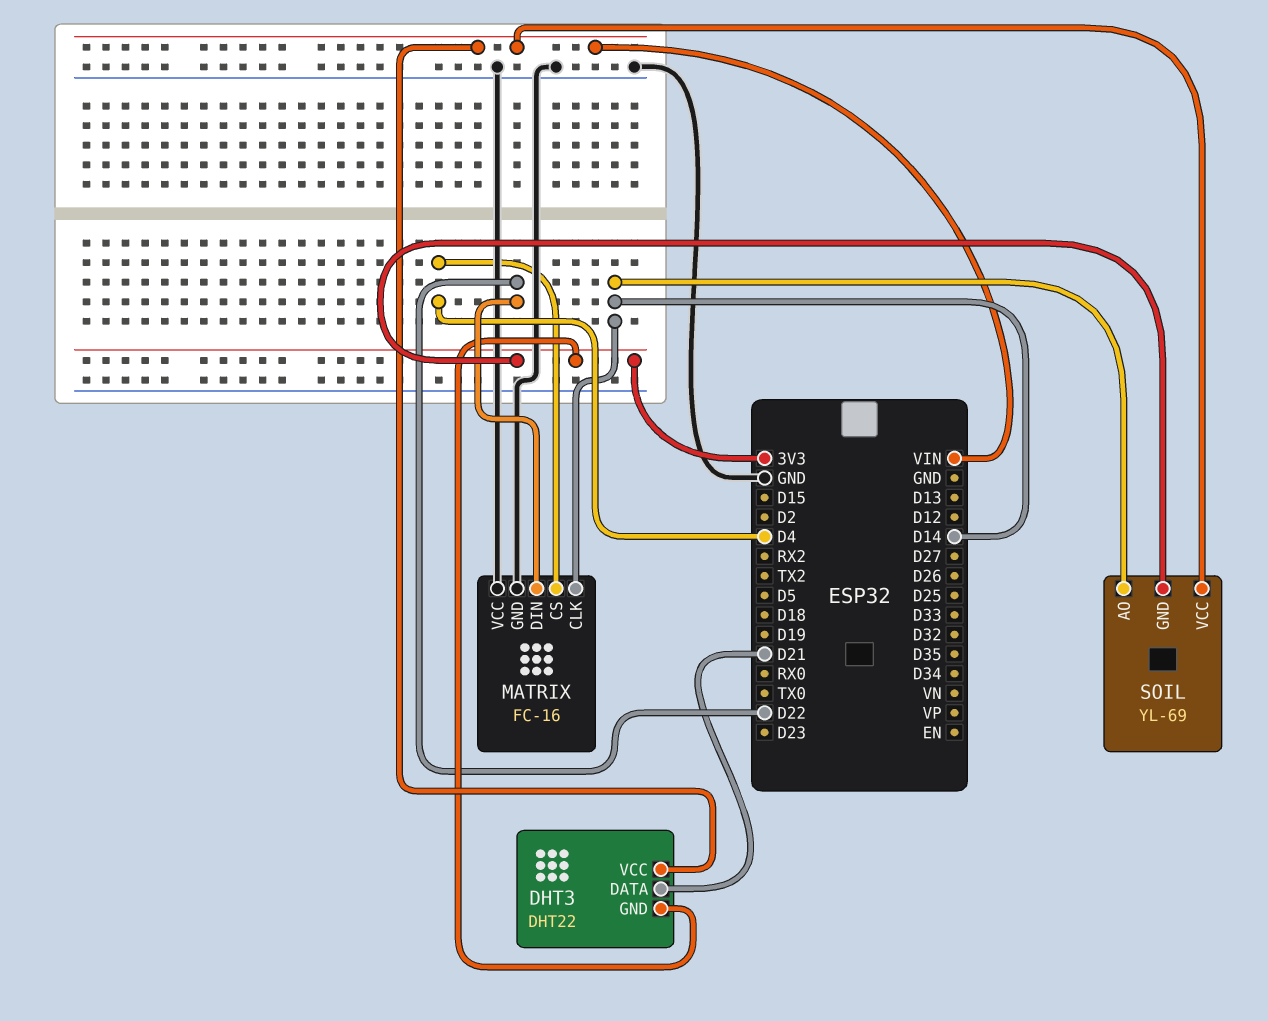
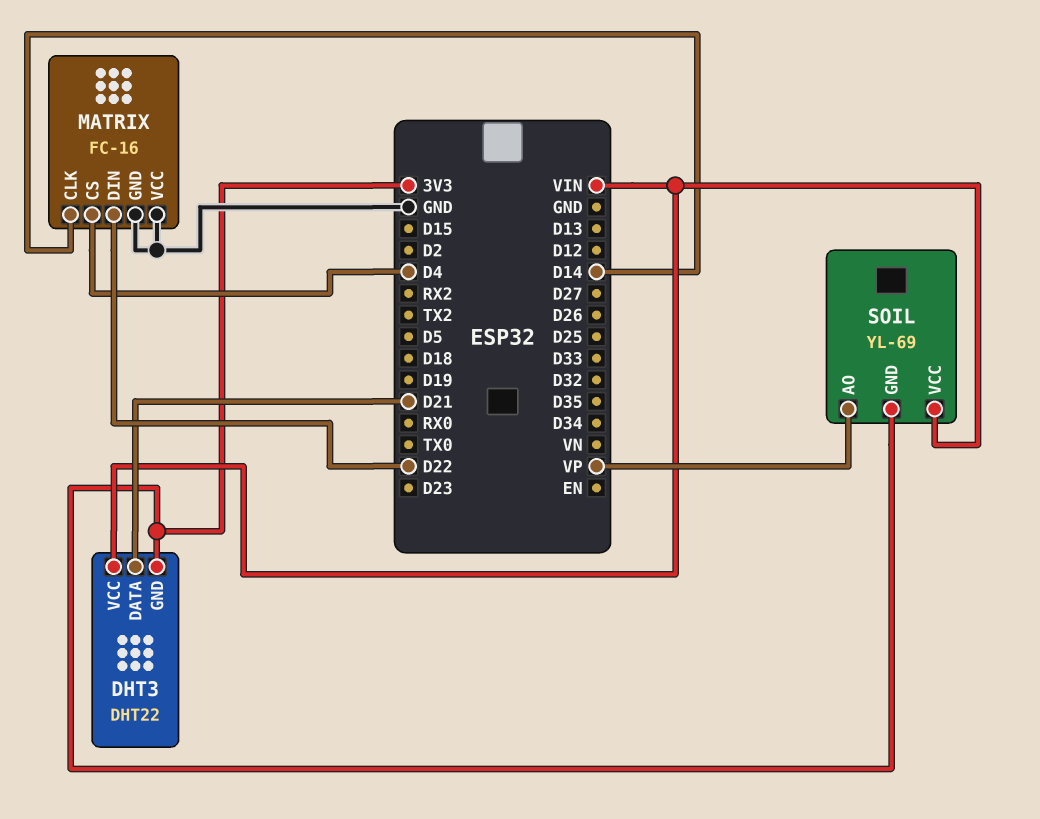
SOIL pin AO: D14 -> VP

